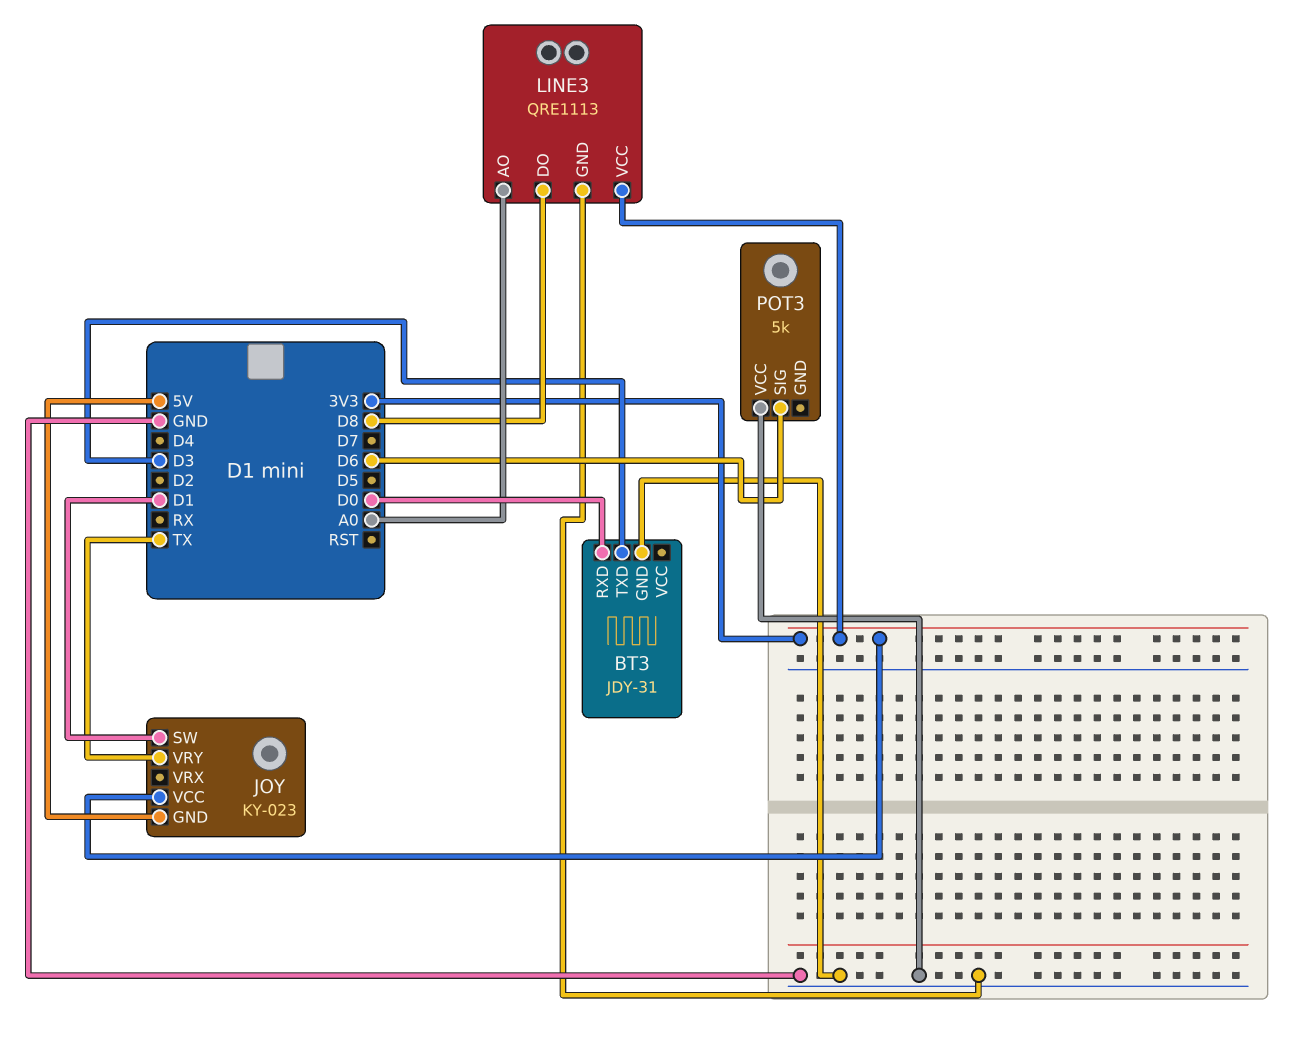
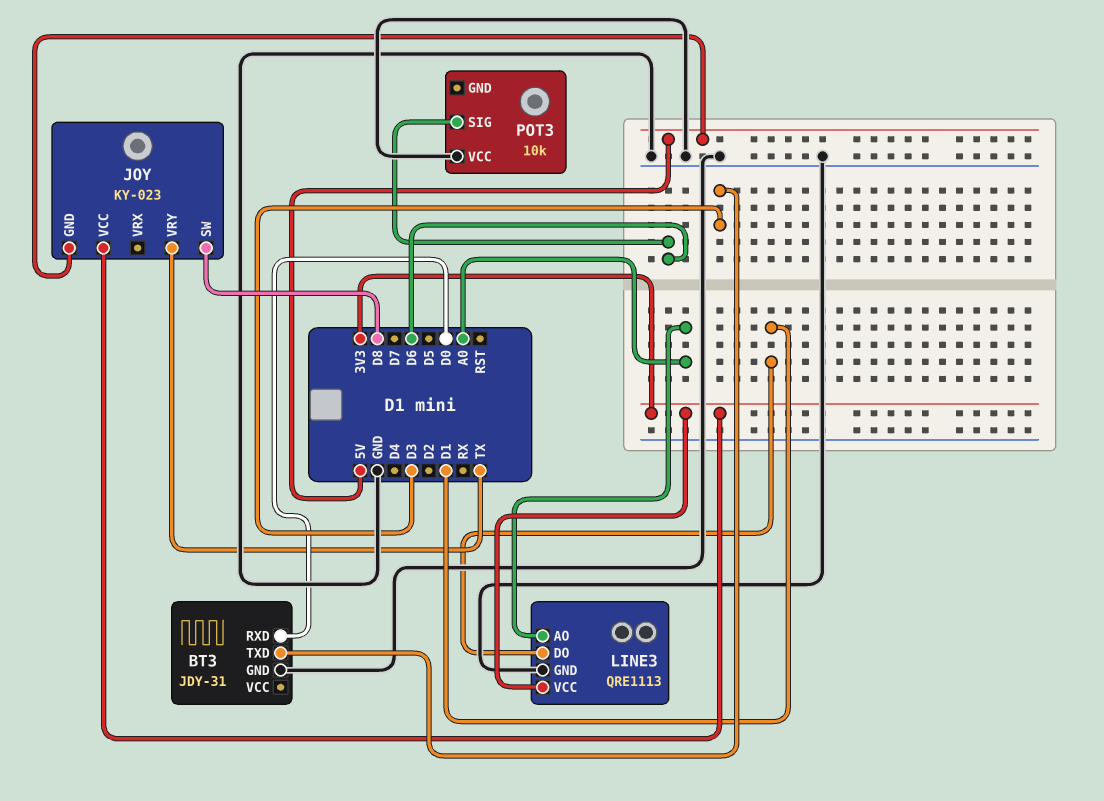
JOY pin SW: D1 -> D8
LINE3 pin DO: D8 -> D1
POT3: 5k -> 10k

